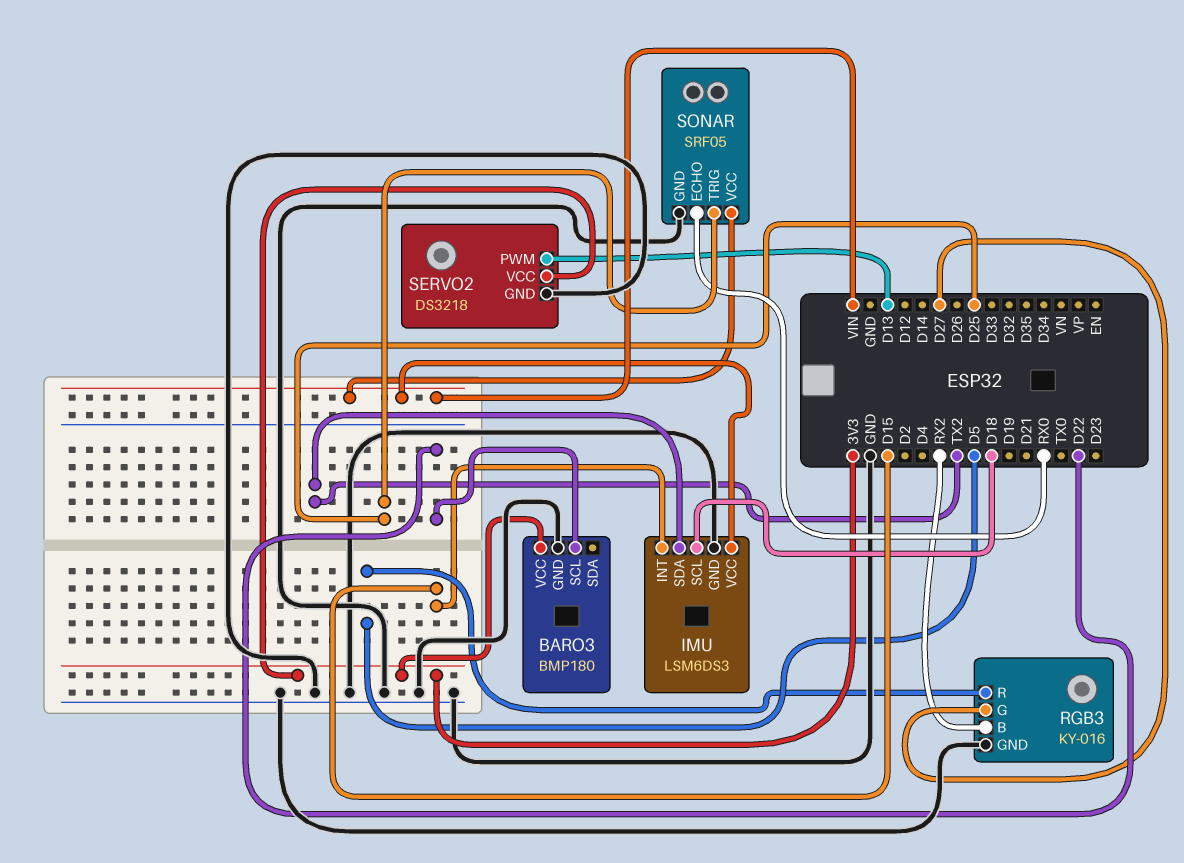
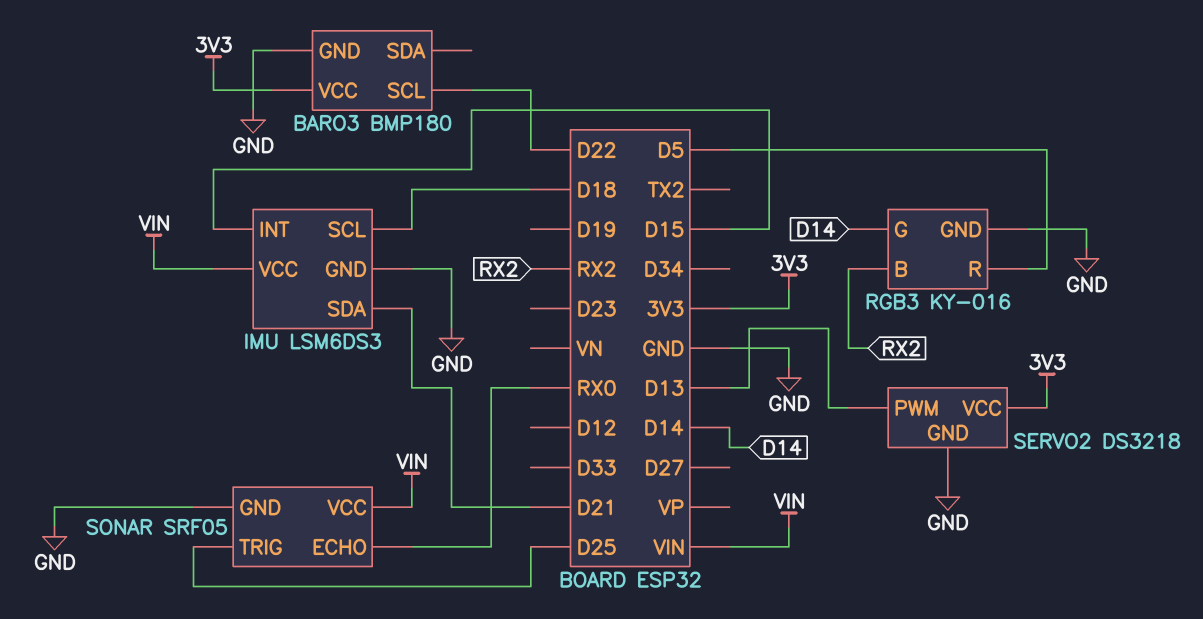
IMU pin SDA: TX2 -> D21
RGB3 pin G: D27 -> D14

